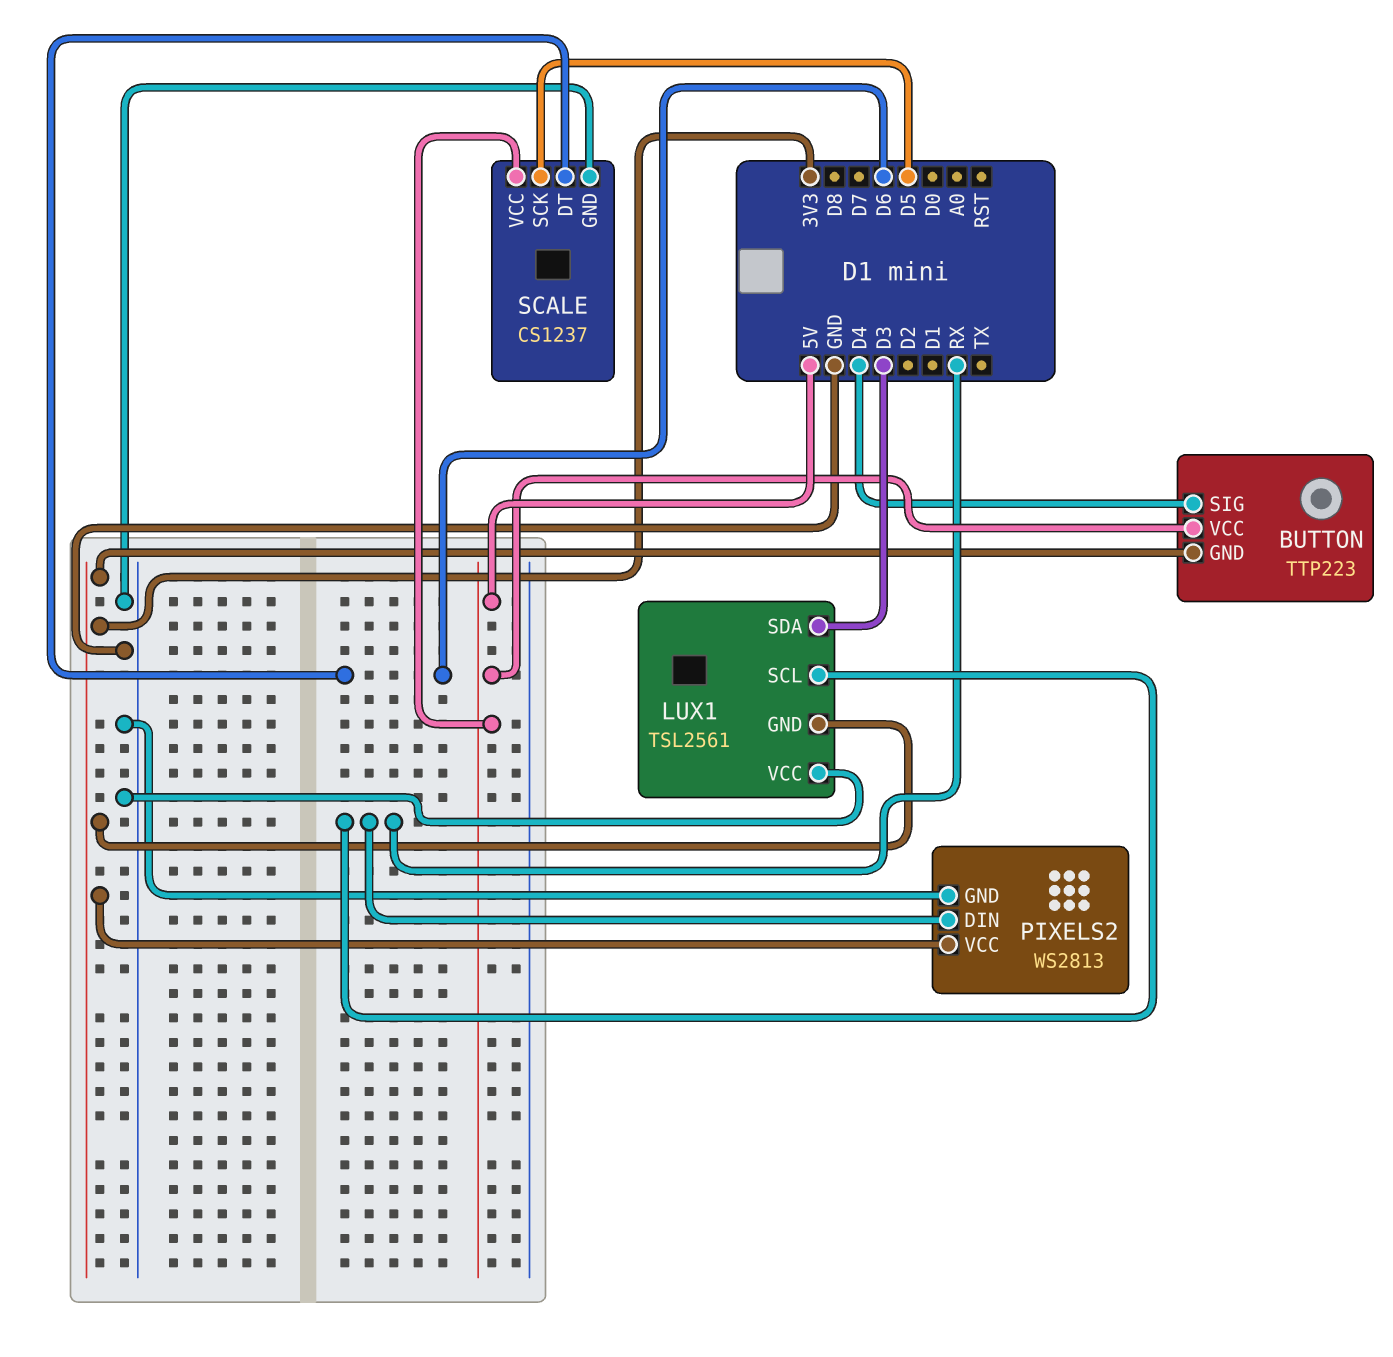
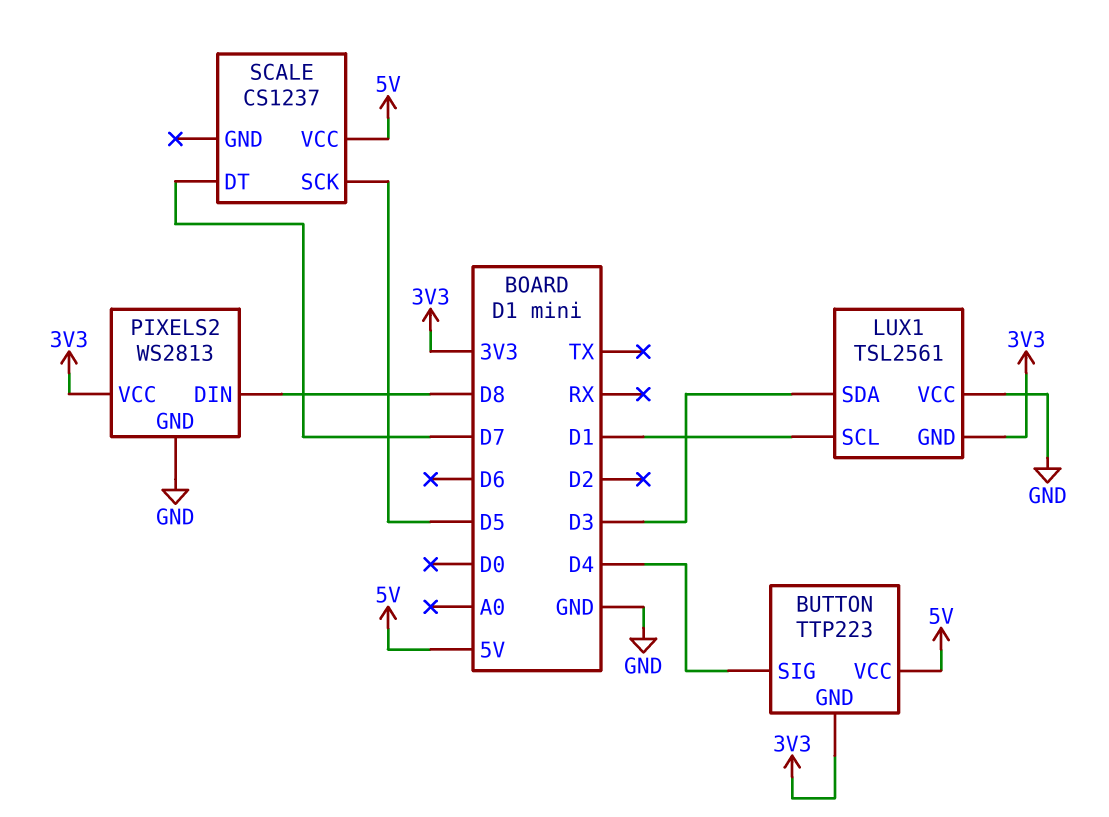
LUX1 pin SCL: RX -> D1
PIXELS2 pin DIN: RX -> D8
SCALE pin DT: D6 -> D7
SCALE pin GND: GND -> none

